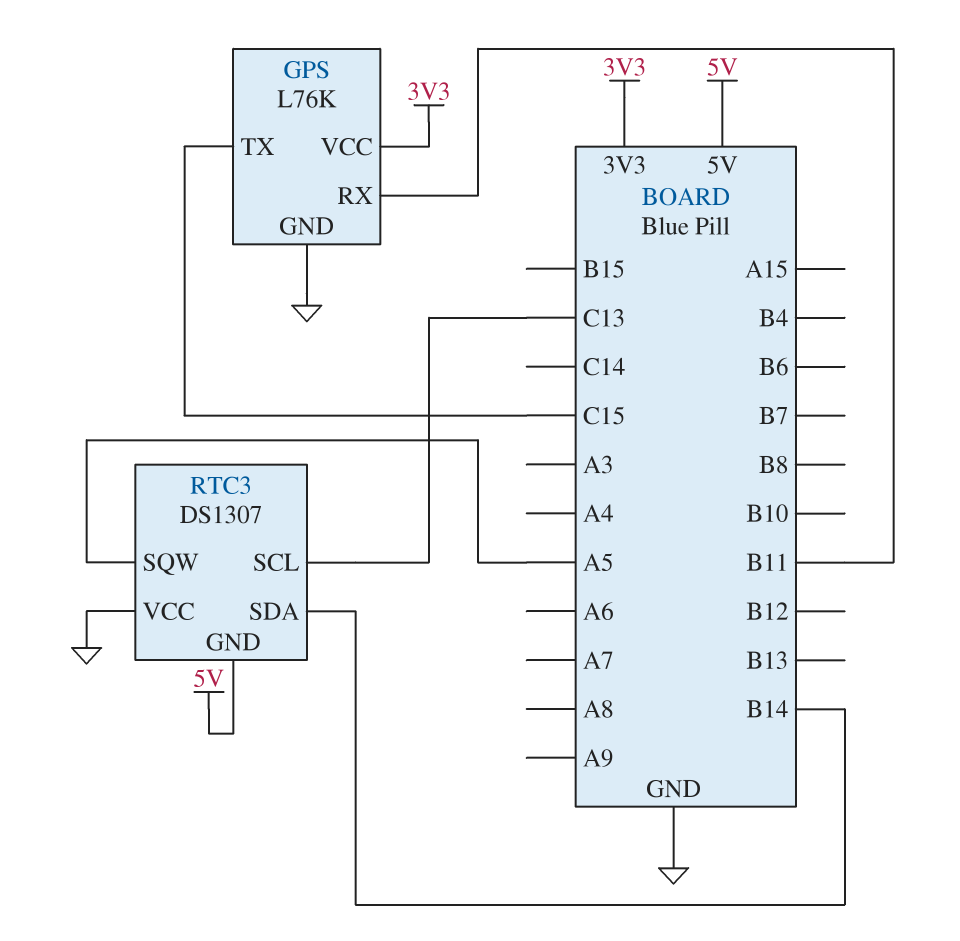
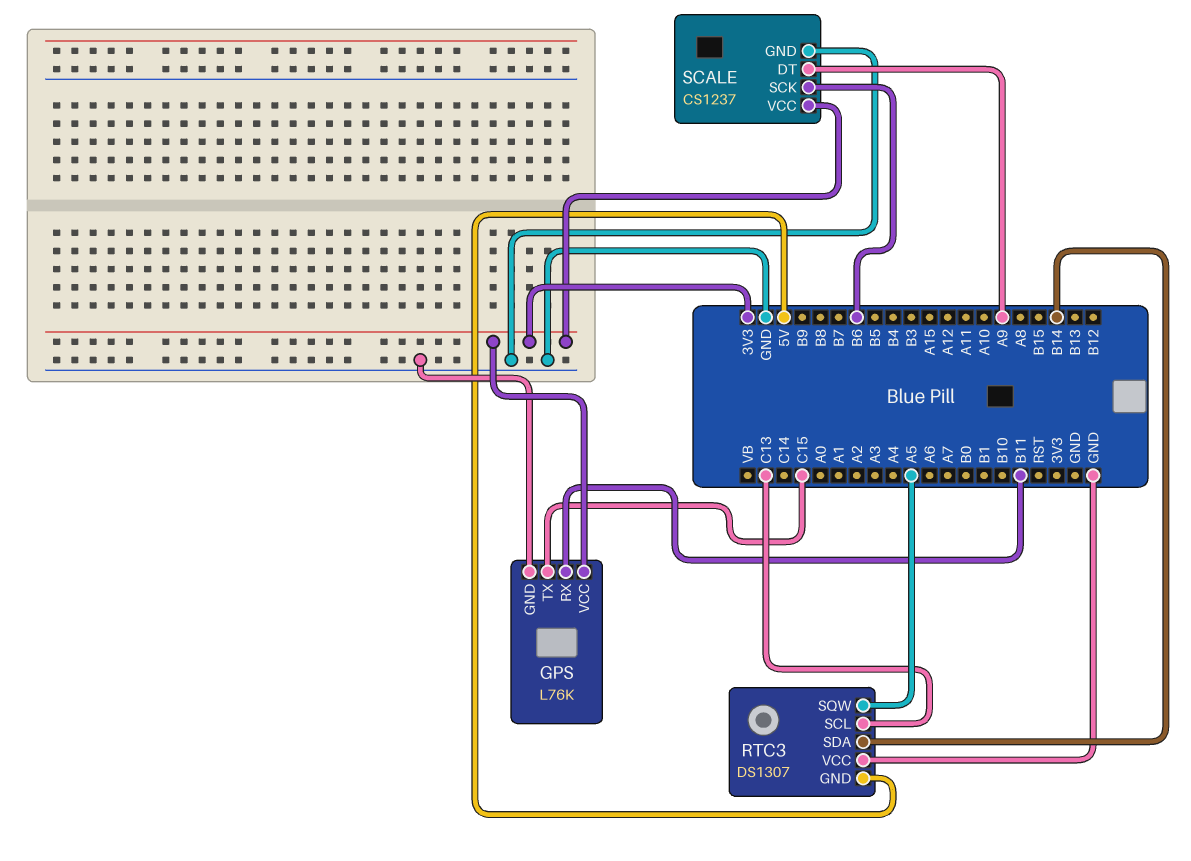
SCALE: none -> CS1237
SCALE pin DT: none -> A9
SCALE pin GND: none -> GND
SCALE pin SCK: none -> B6
SCALE pin VCC: none -> 3V3

